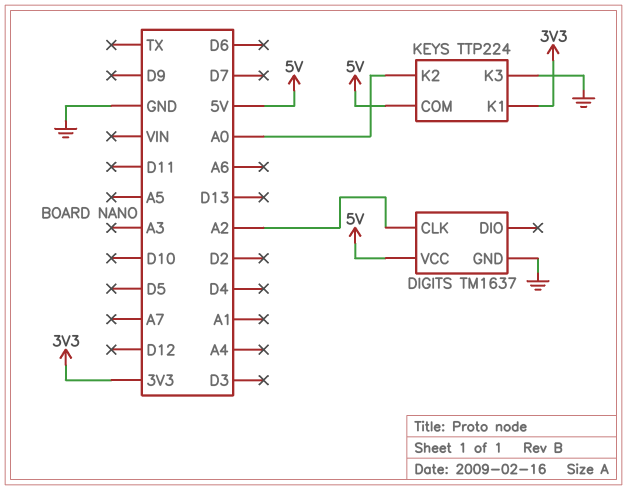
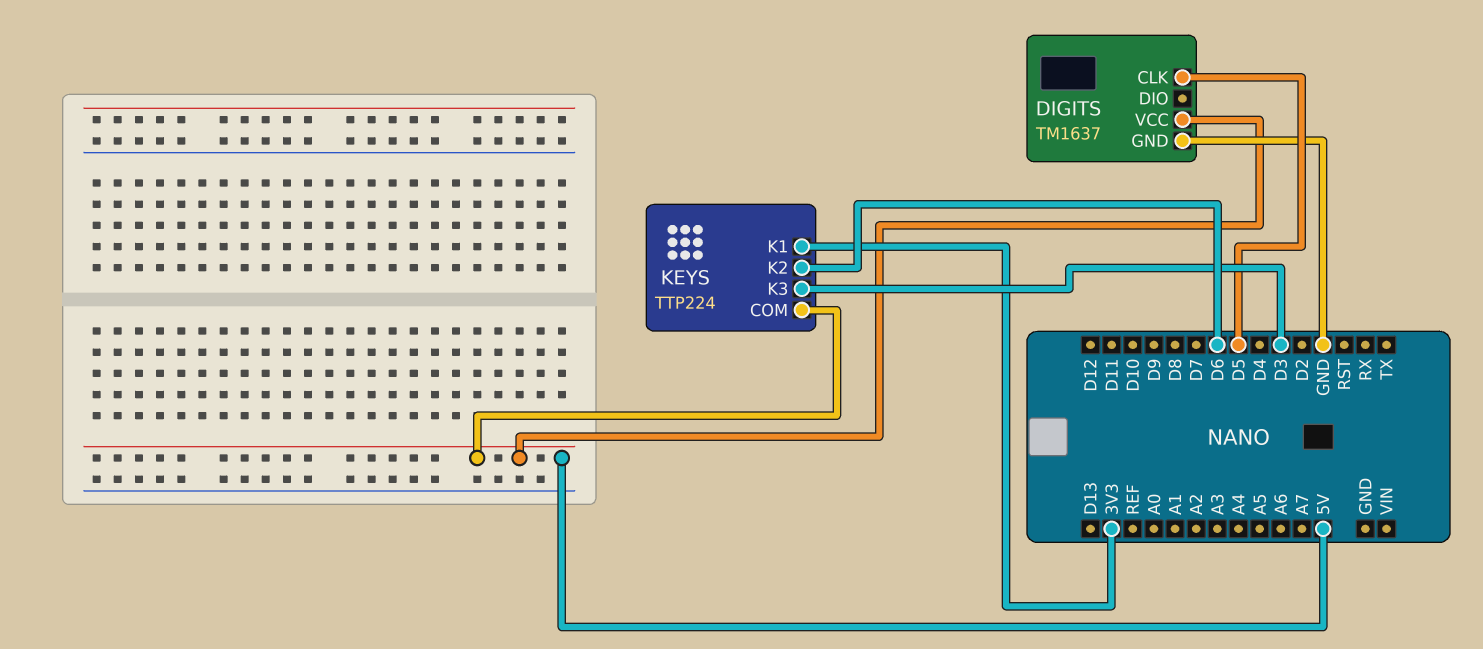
DIGITS pin CLK: A2 -> D5
KEYS pin K2: A0 -> D6
KEYS pin K3: GND -> D3

